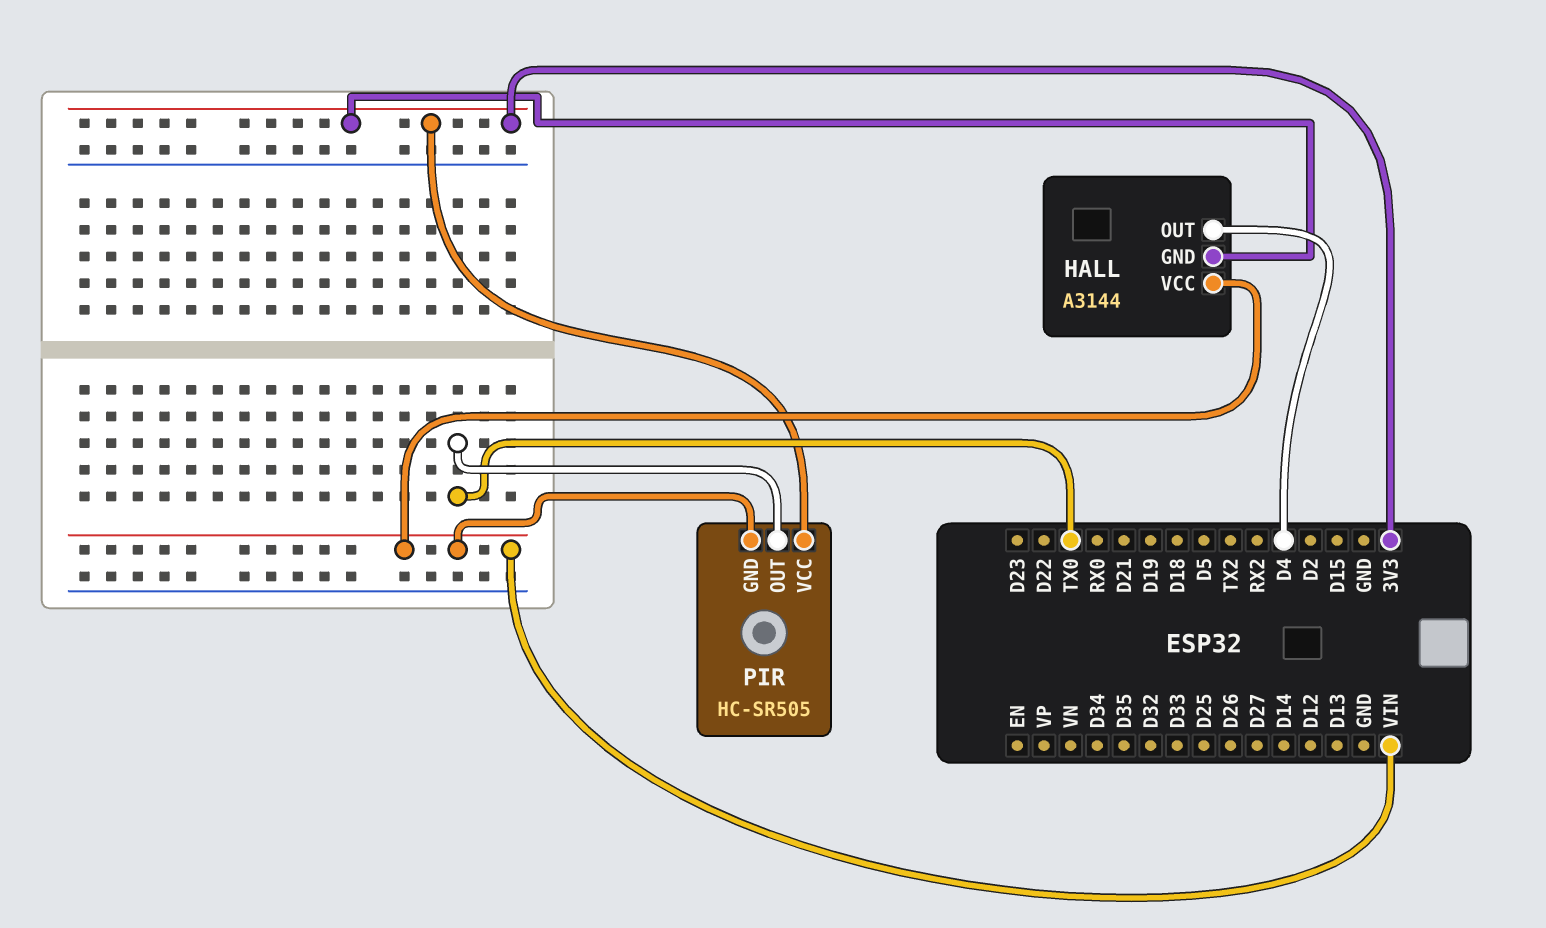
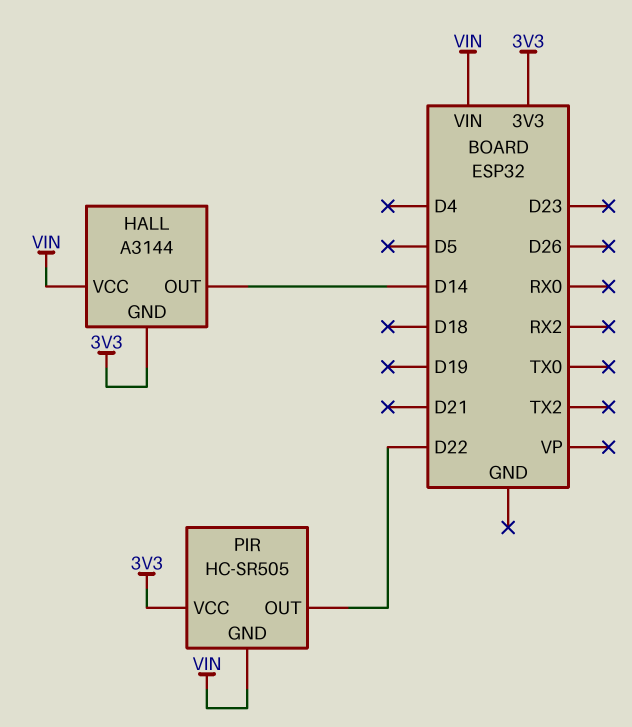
HALL pin OUT: D4 -> D14
PIR pin OUT: TX0 -> D22

